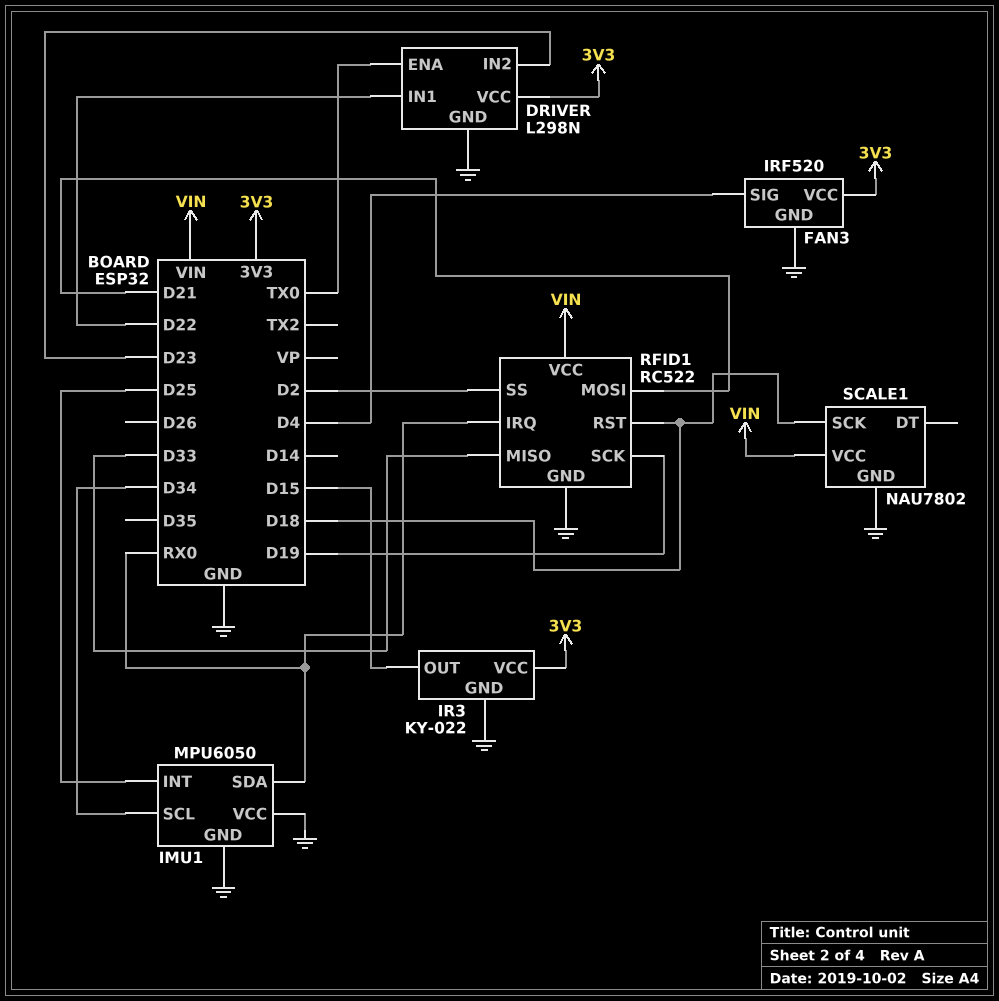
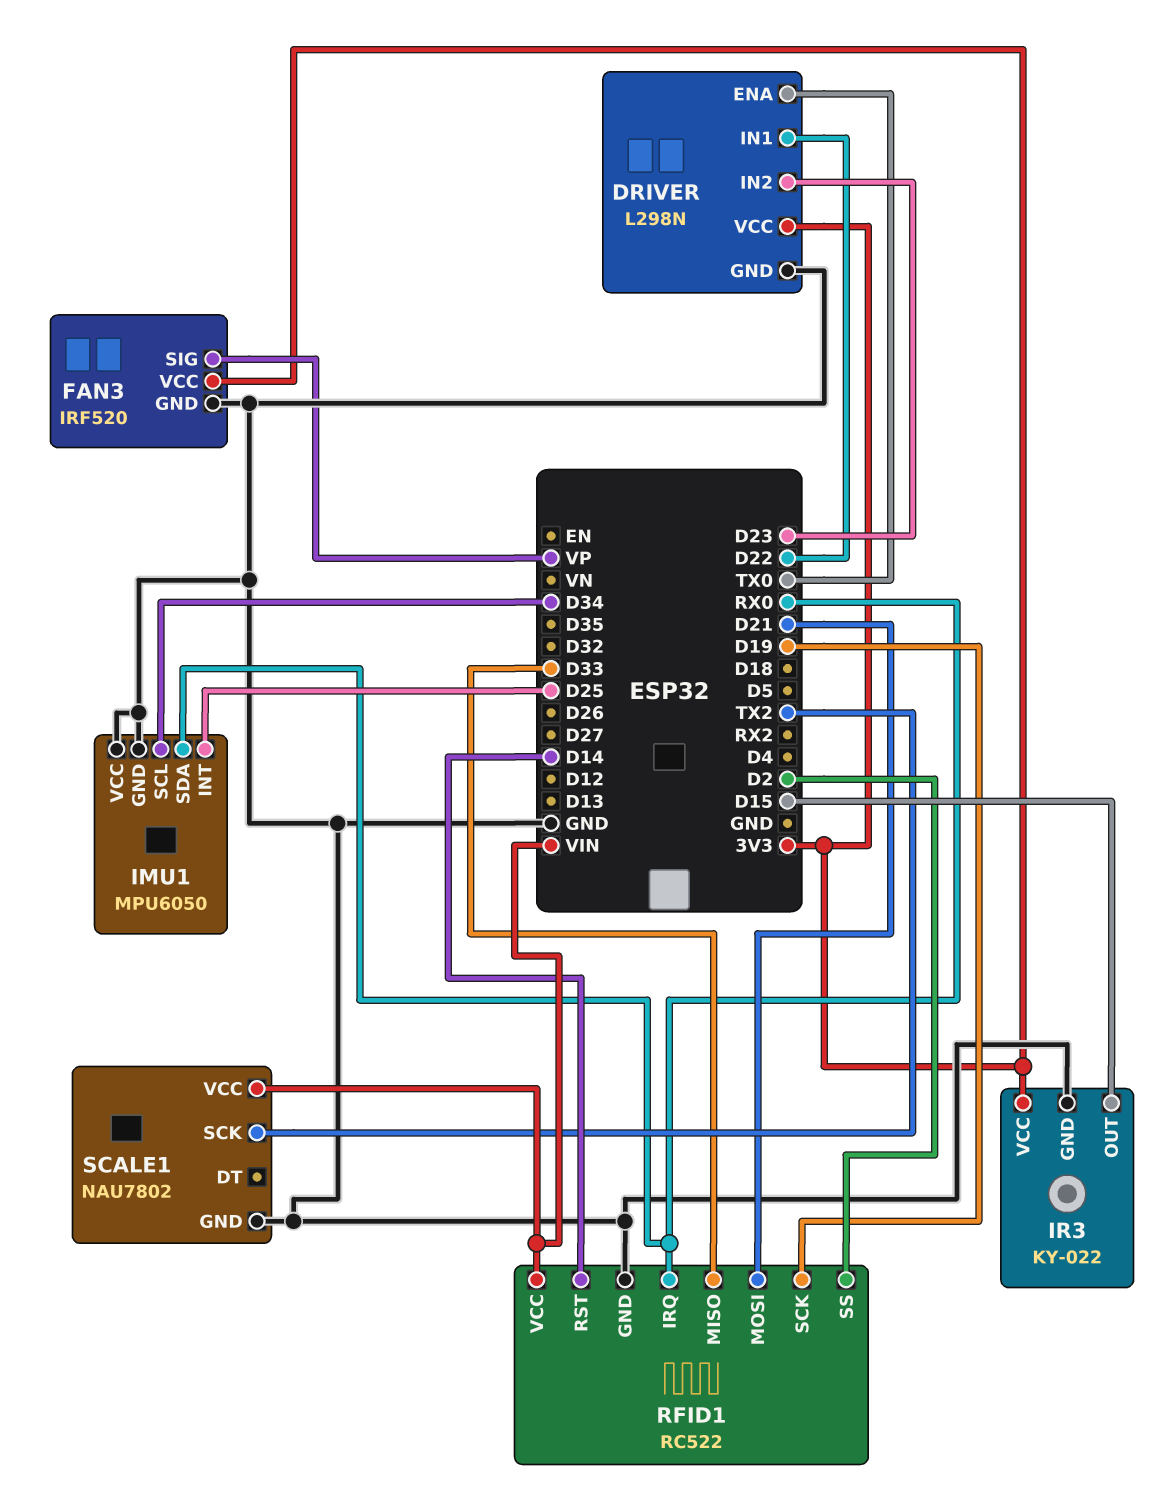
FAN3 pin SIG: D4 -> VP
RFID1 pin RST: D18 -> D14
SCALE1 pin SCK: D18 -> TX2

